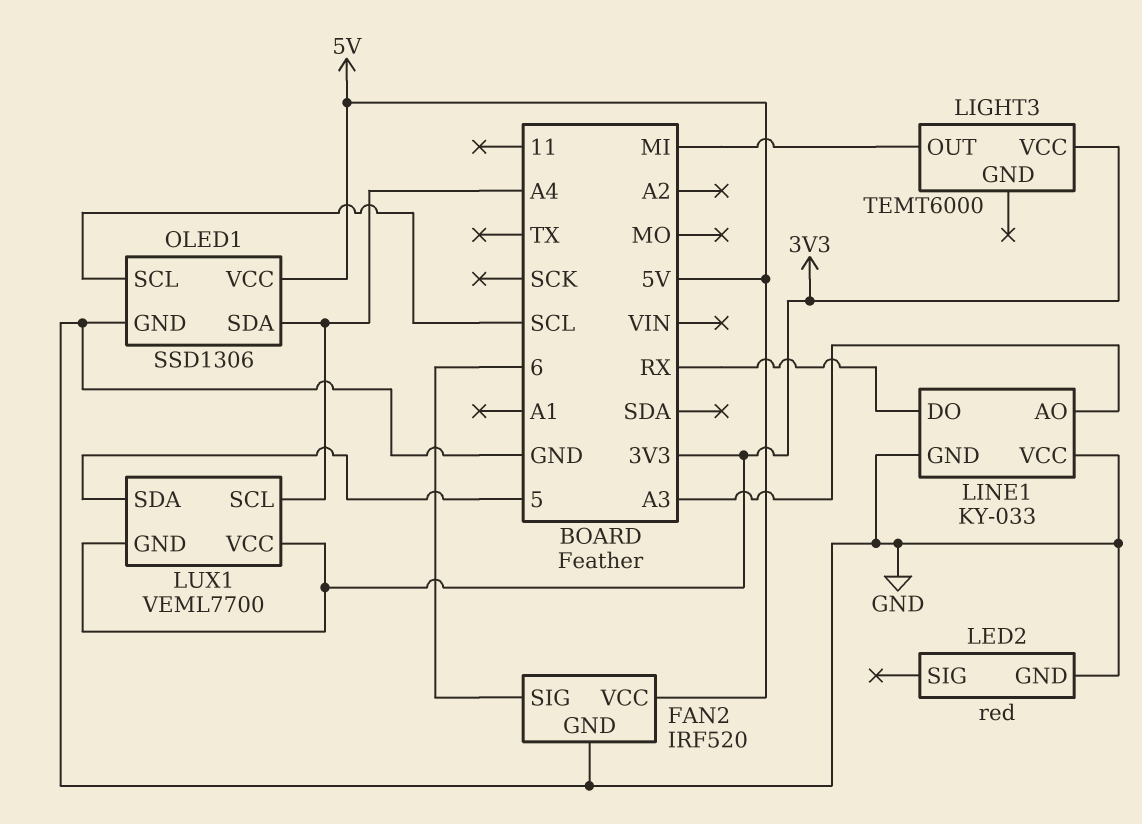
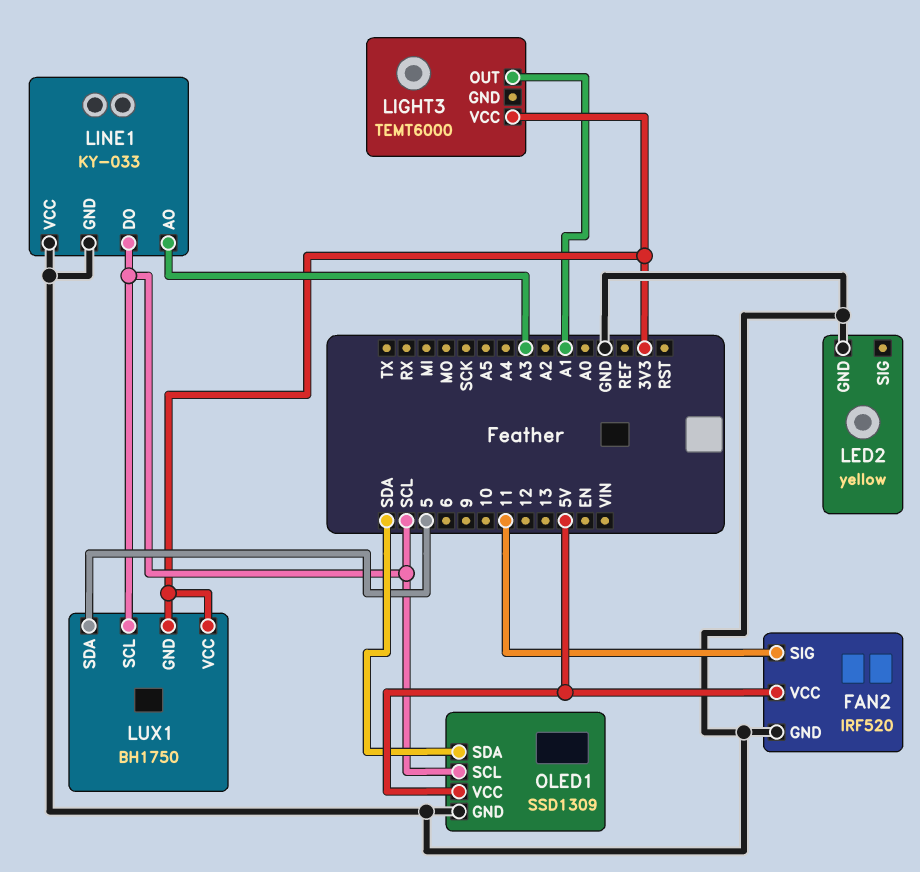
FAN2 pin SIG: 6 -> 11
LED2: red -> yellow
LIGHT3 pin OUT: MI -> A1
LINE1 pin DO: RX -> SCL
LUX1: VEML7700 -> BH1750
LUX1 pin SCL: A4 -> SCL
OLED1: SSD1306 -> SSD1309
OLED1 pin SDA: A4 -> SDA

